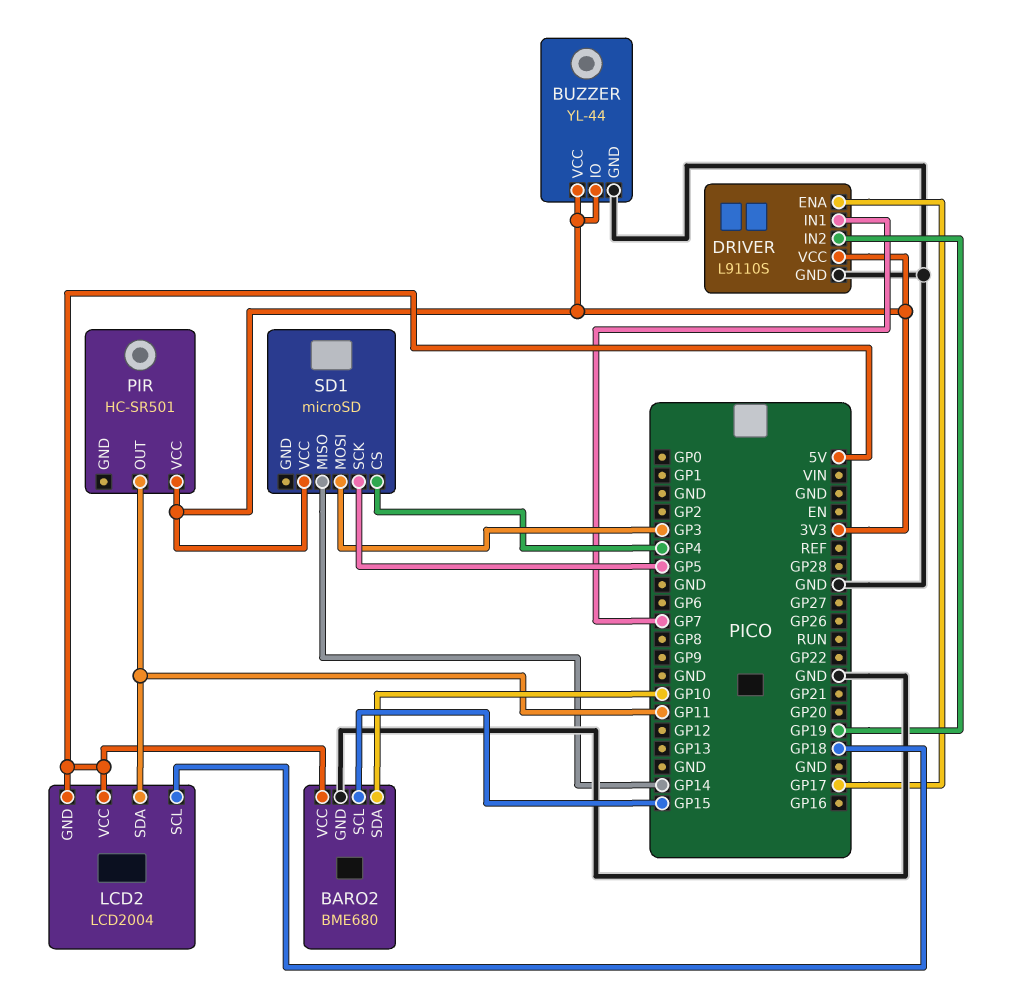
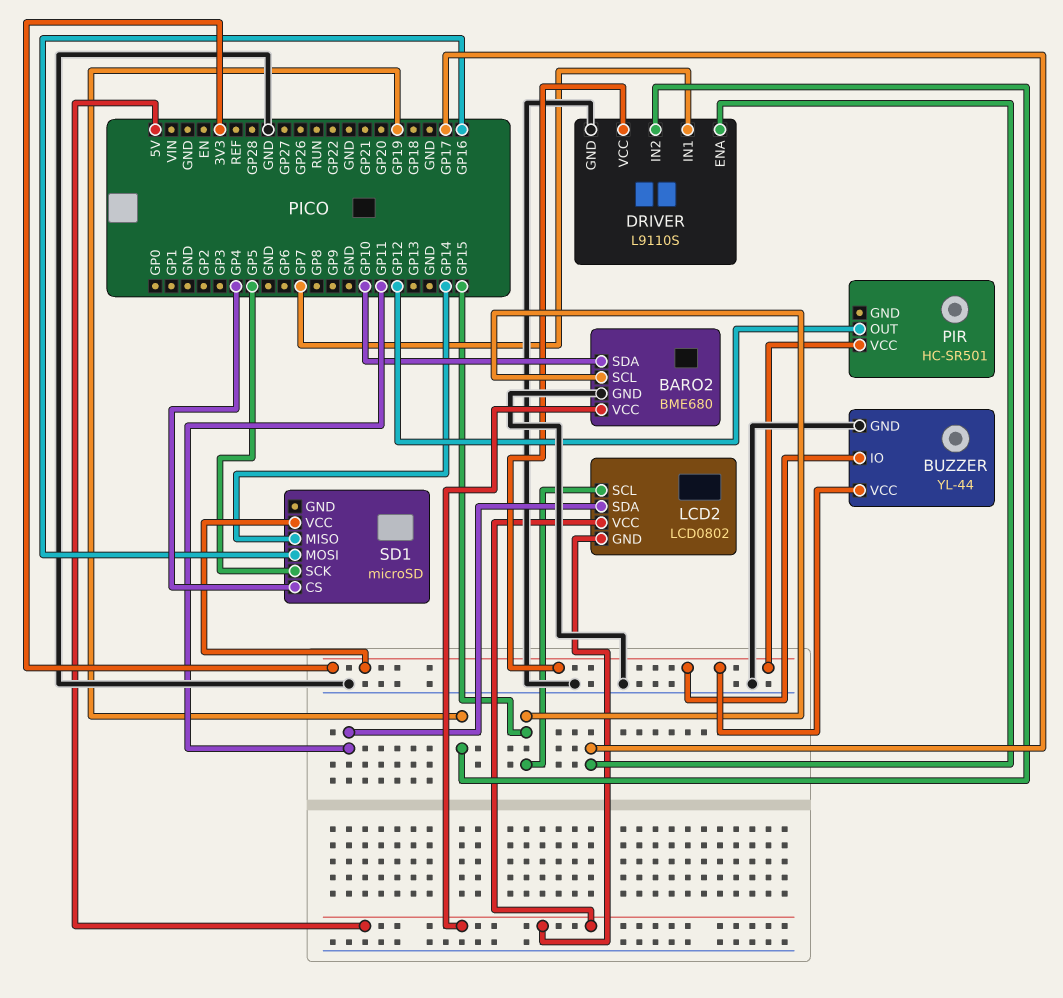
LCD2: LCD2004 -> LCD0802
LCD2 pin SCL: GP18 -> GP15
PIR pin OUT: GP11 -> GP12
SD1 pin MOSI: GP3 -> GP16

